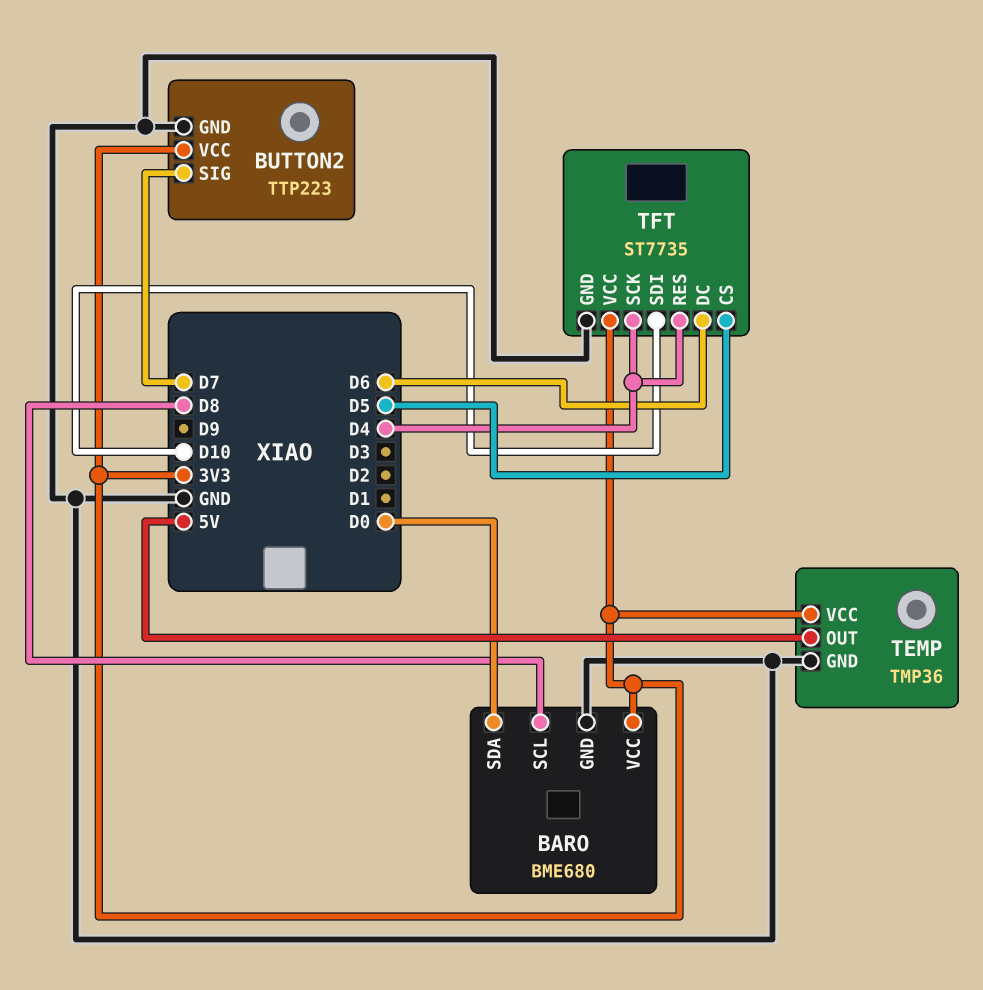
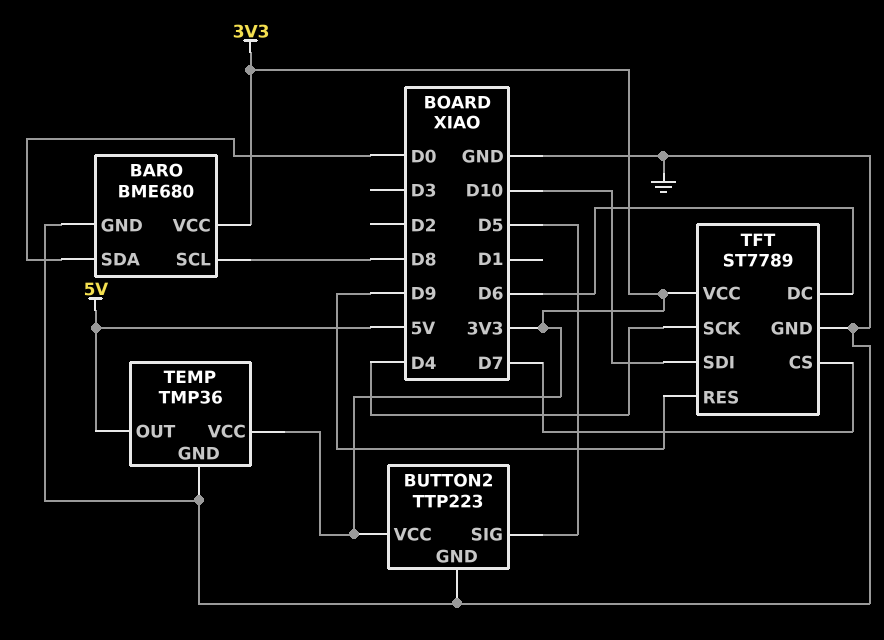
BUTTON2 pin SIG: D7 -> D5
TFT: ST7735 -> ST7789
TFT pin CS: D5 -> D7
TFT pin RES: D4 -> D9

